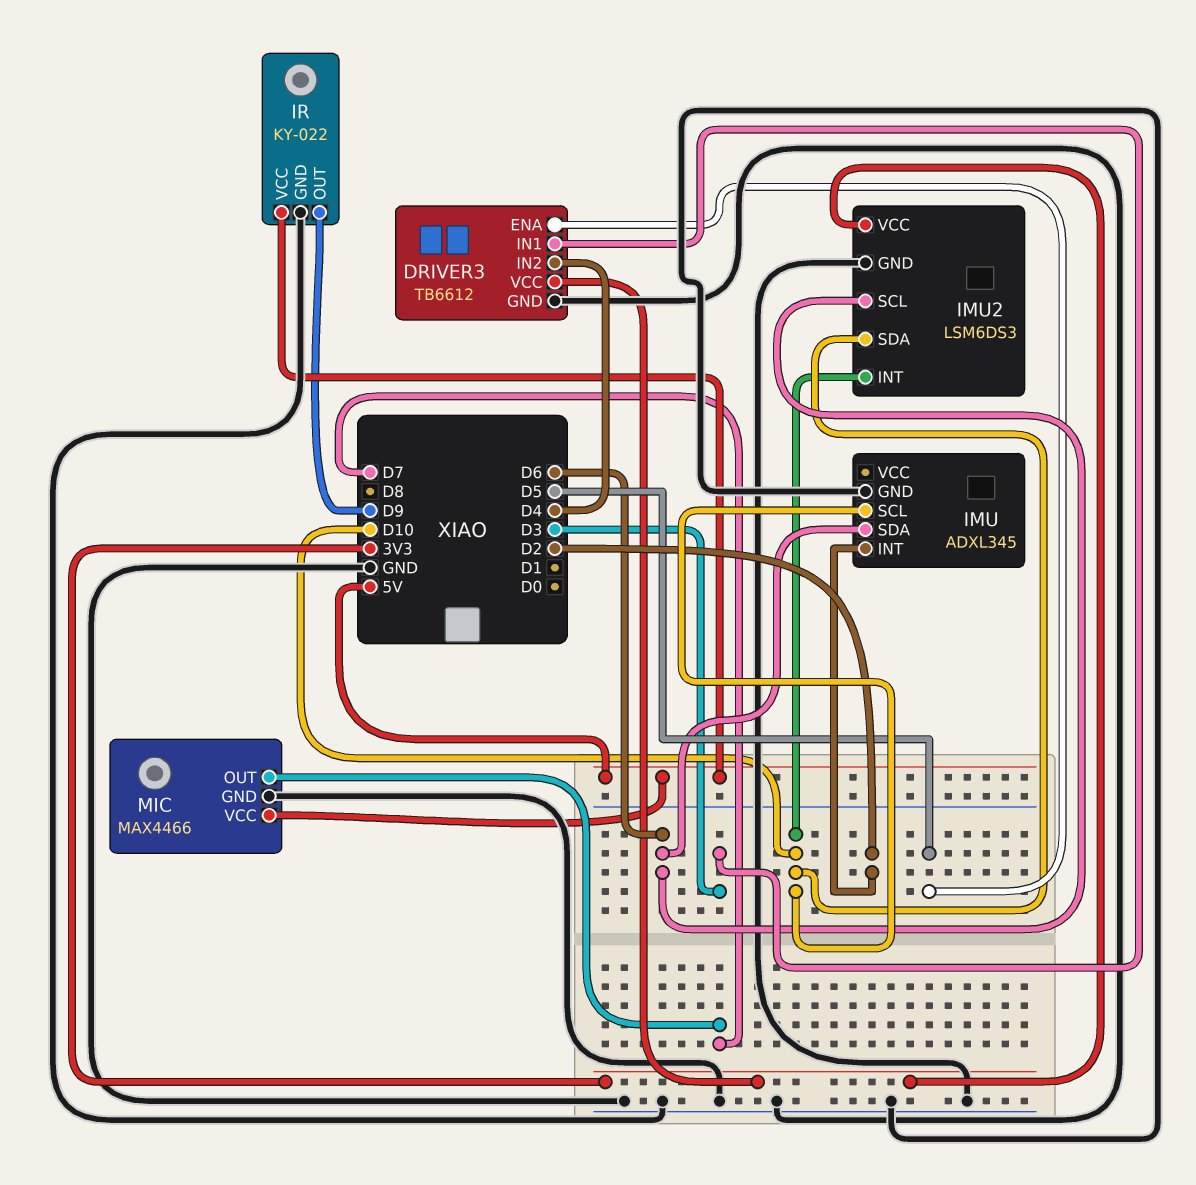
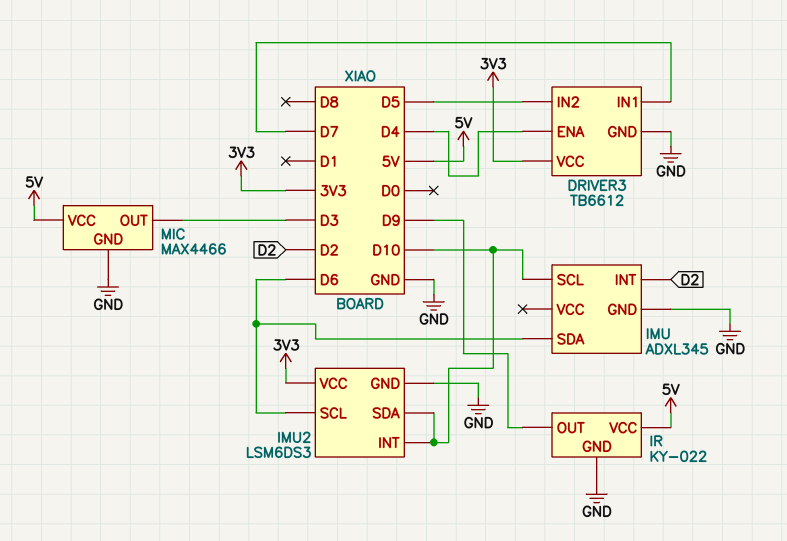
DRIVER3 pin ENA: D5 -> D4
DRIVER3 pin IN1: D3 -> D7
DRIVER3 pin IN2: D4 -> D5
MIC pin OUT: D7 -> D3

